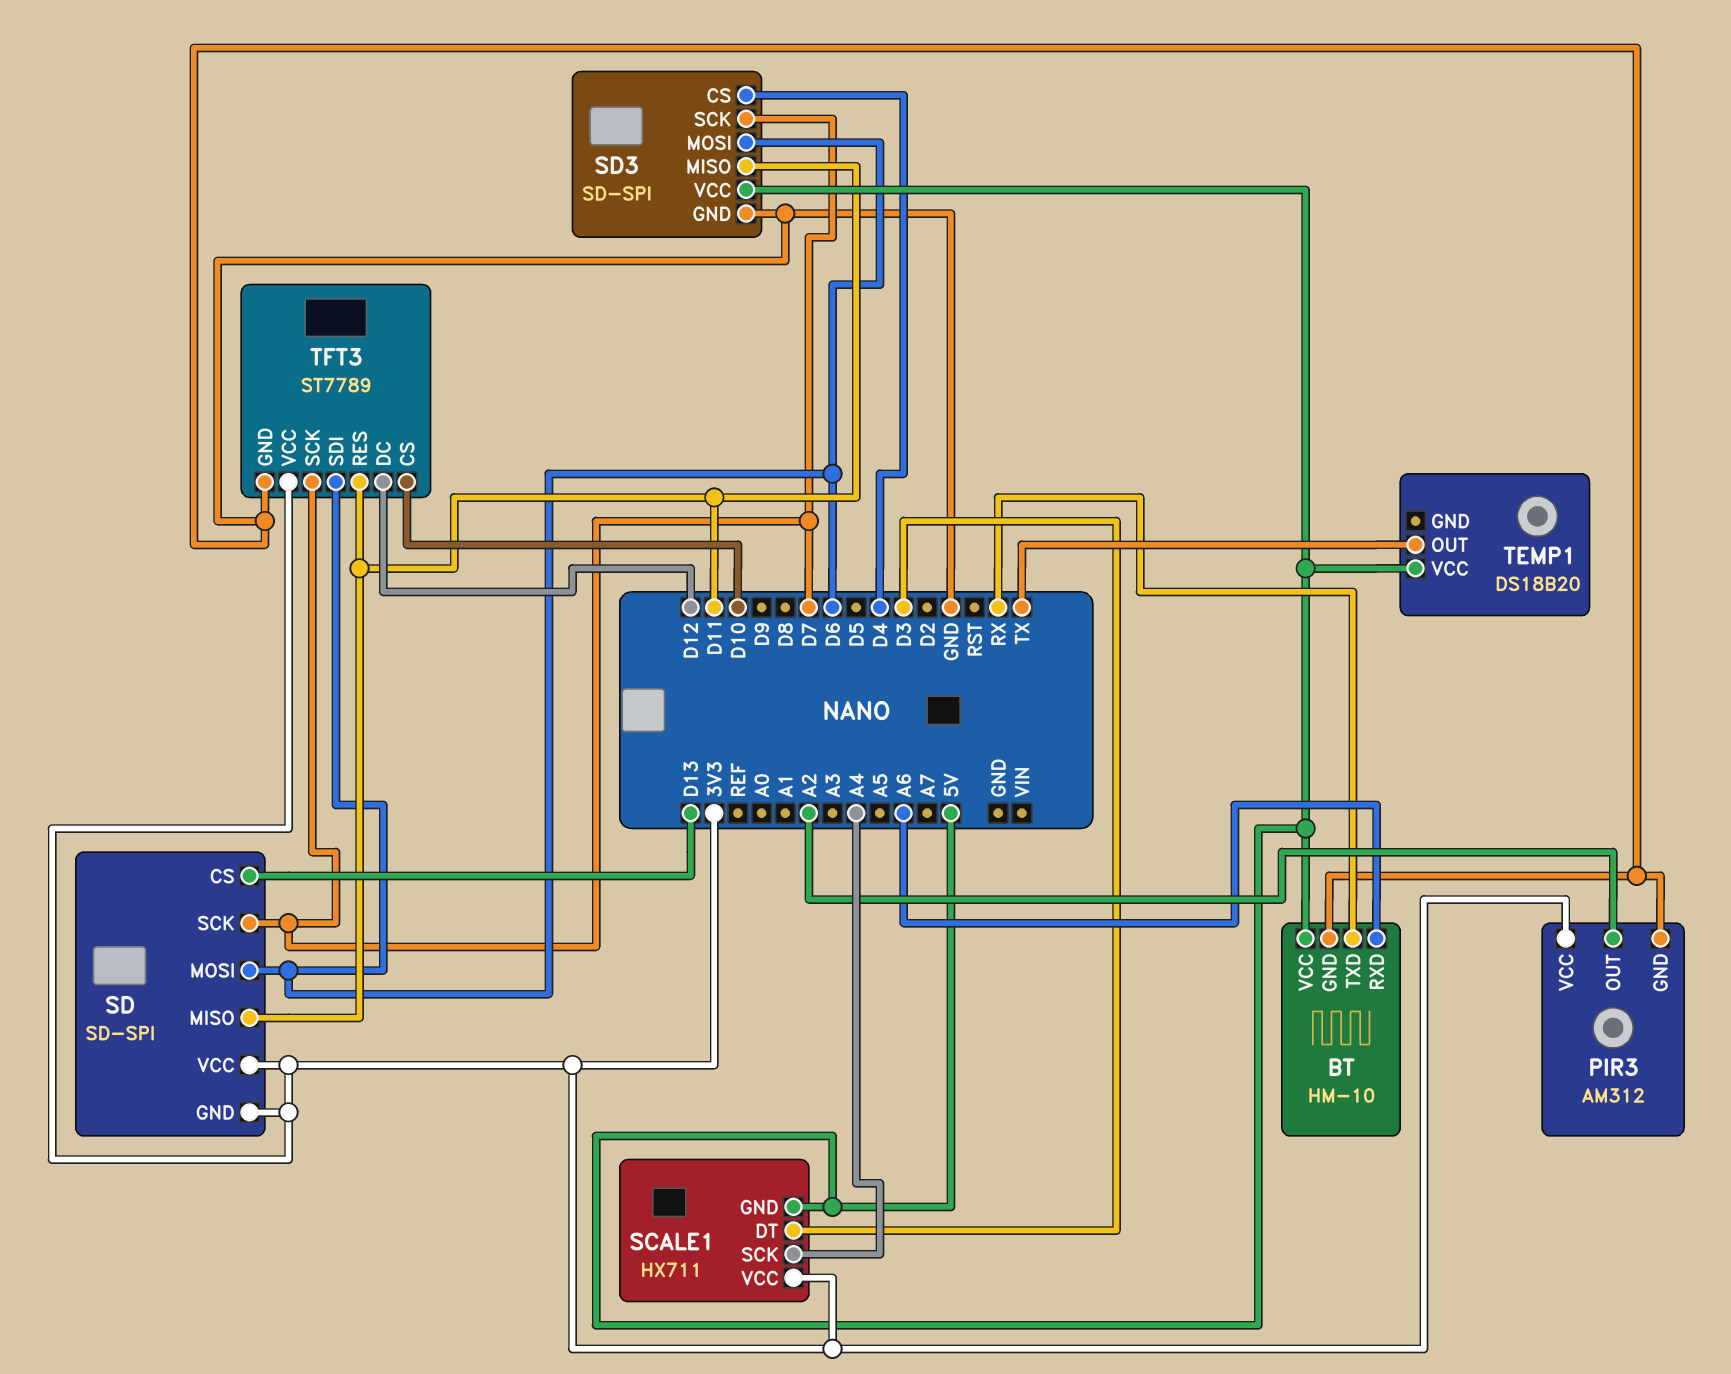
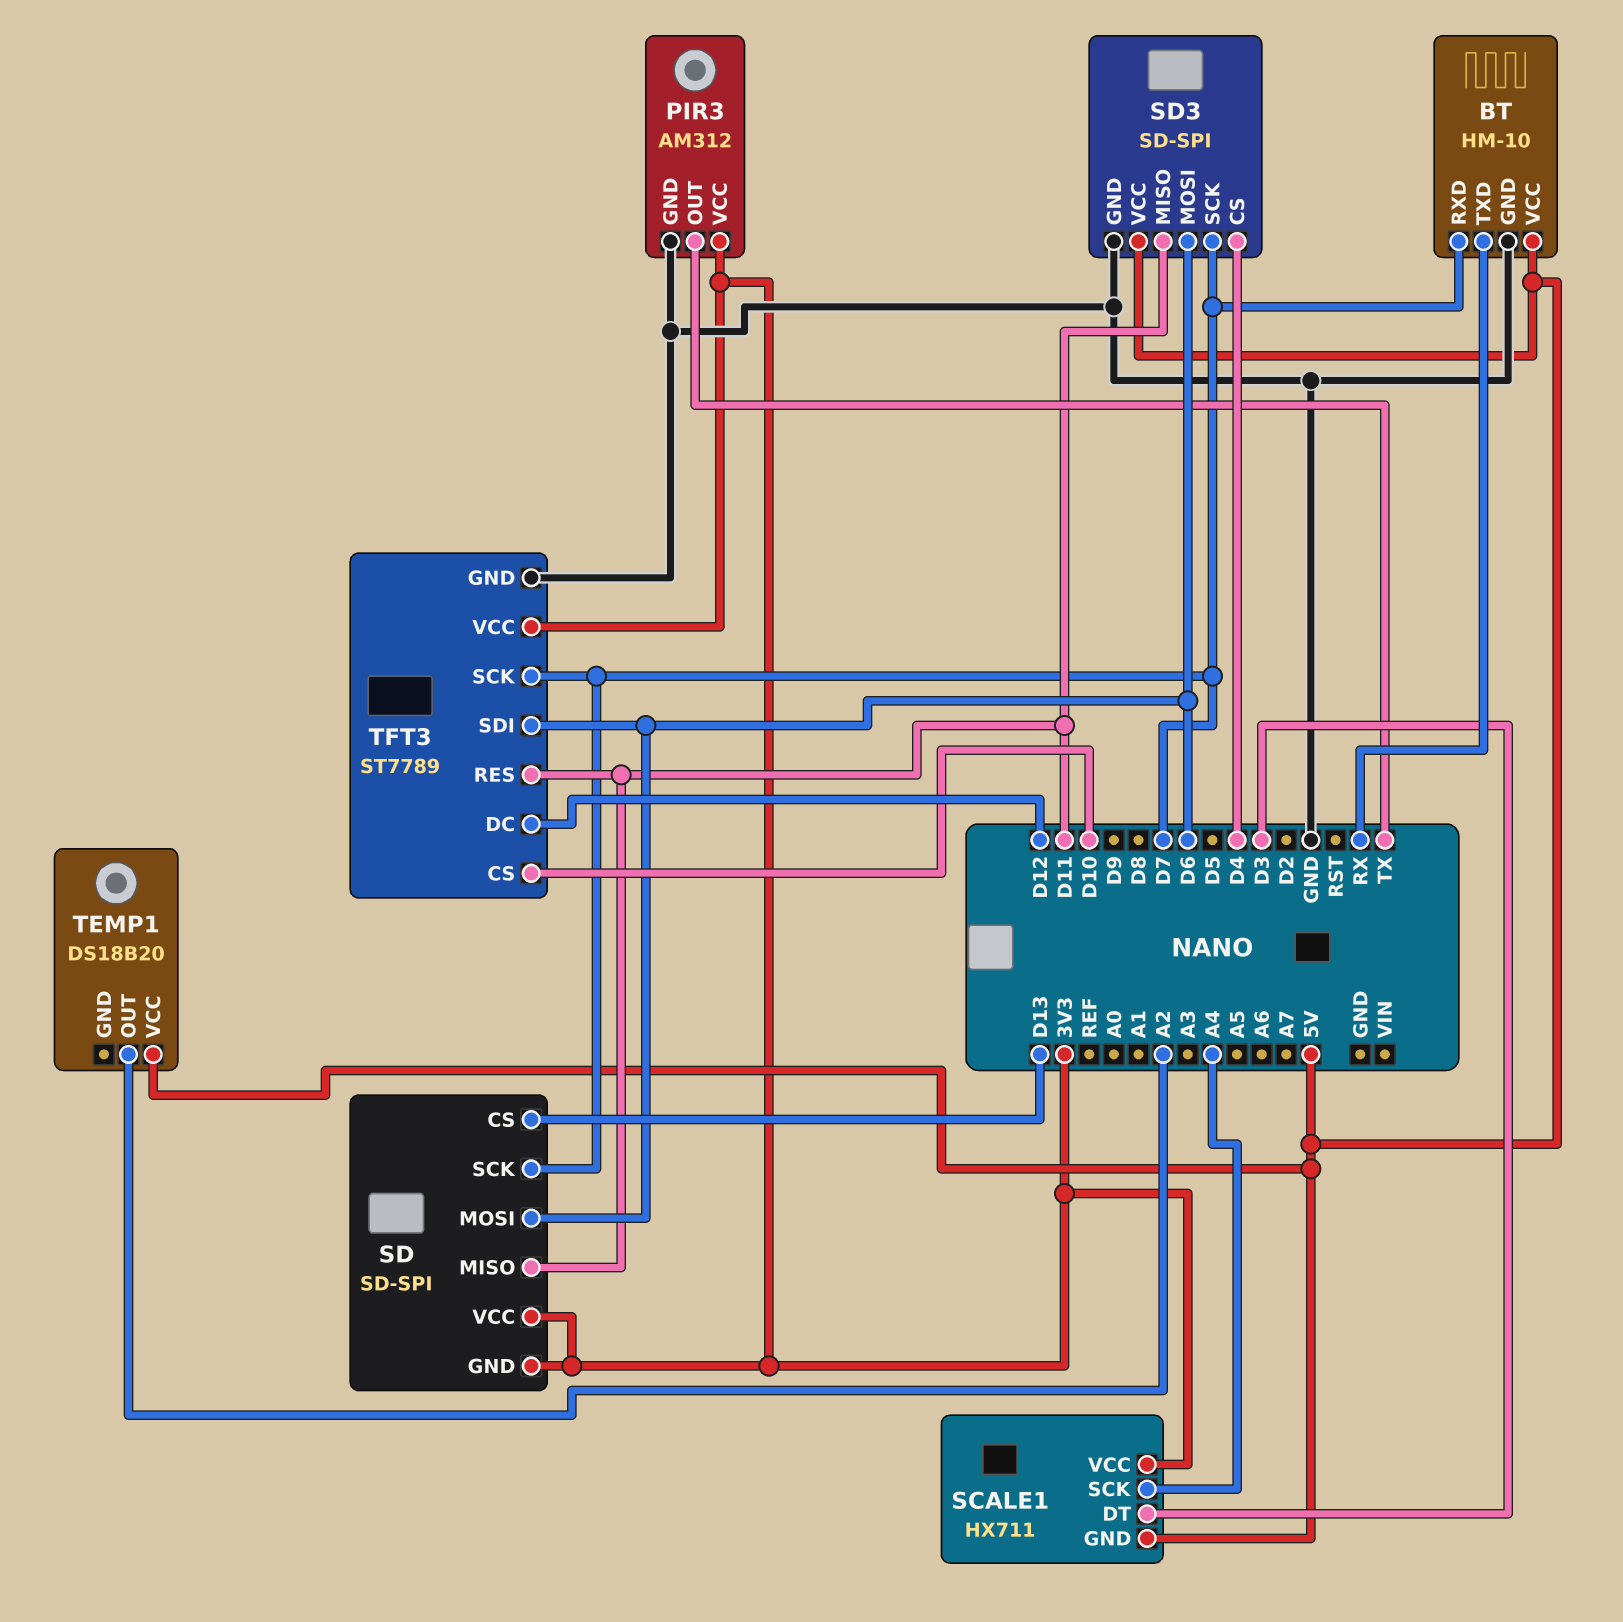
BT pin RXD: A6 -> D7
PIR3 pin OUT: A2 -> TX
TEMP1 pin OUT: TX -> A2

